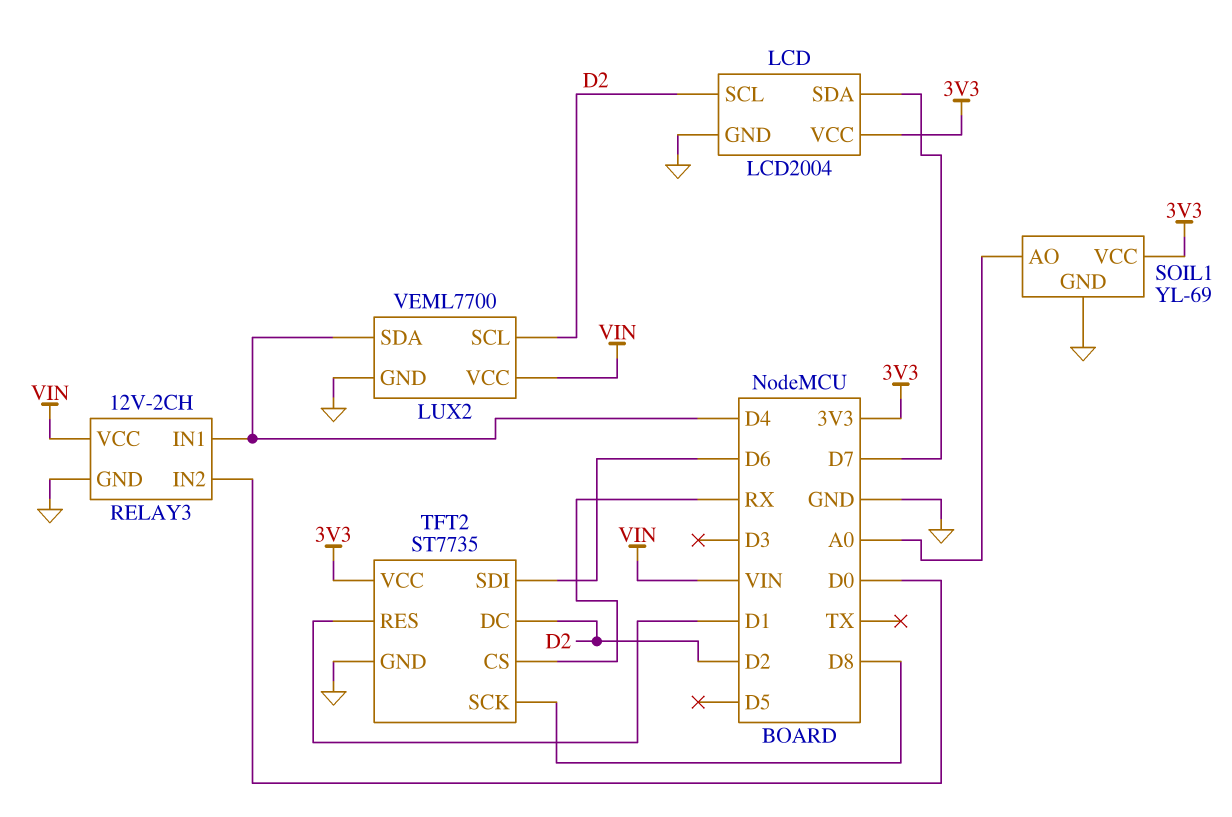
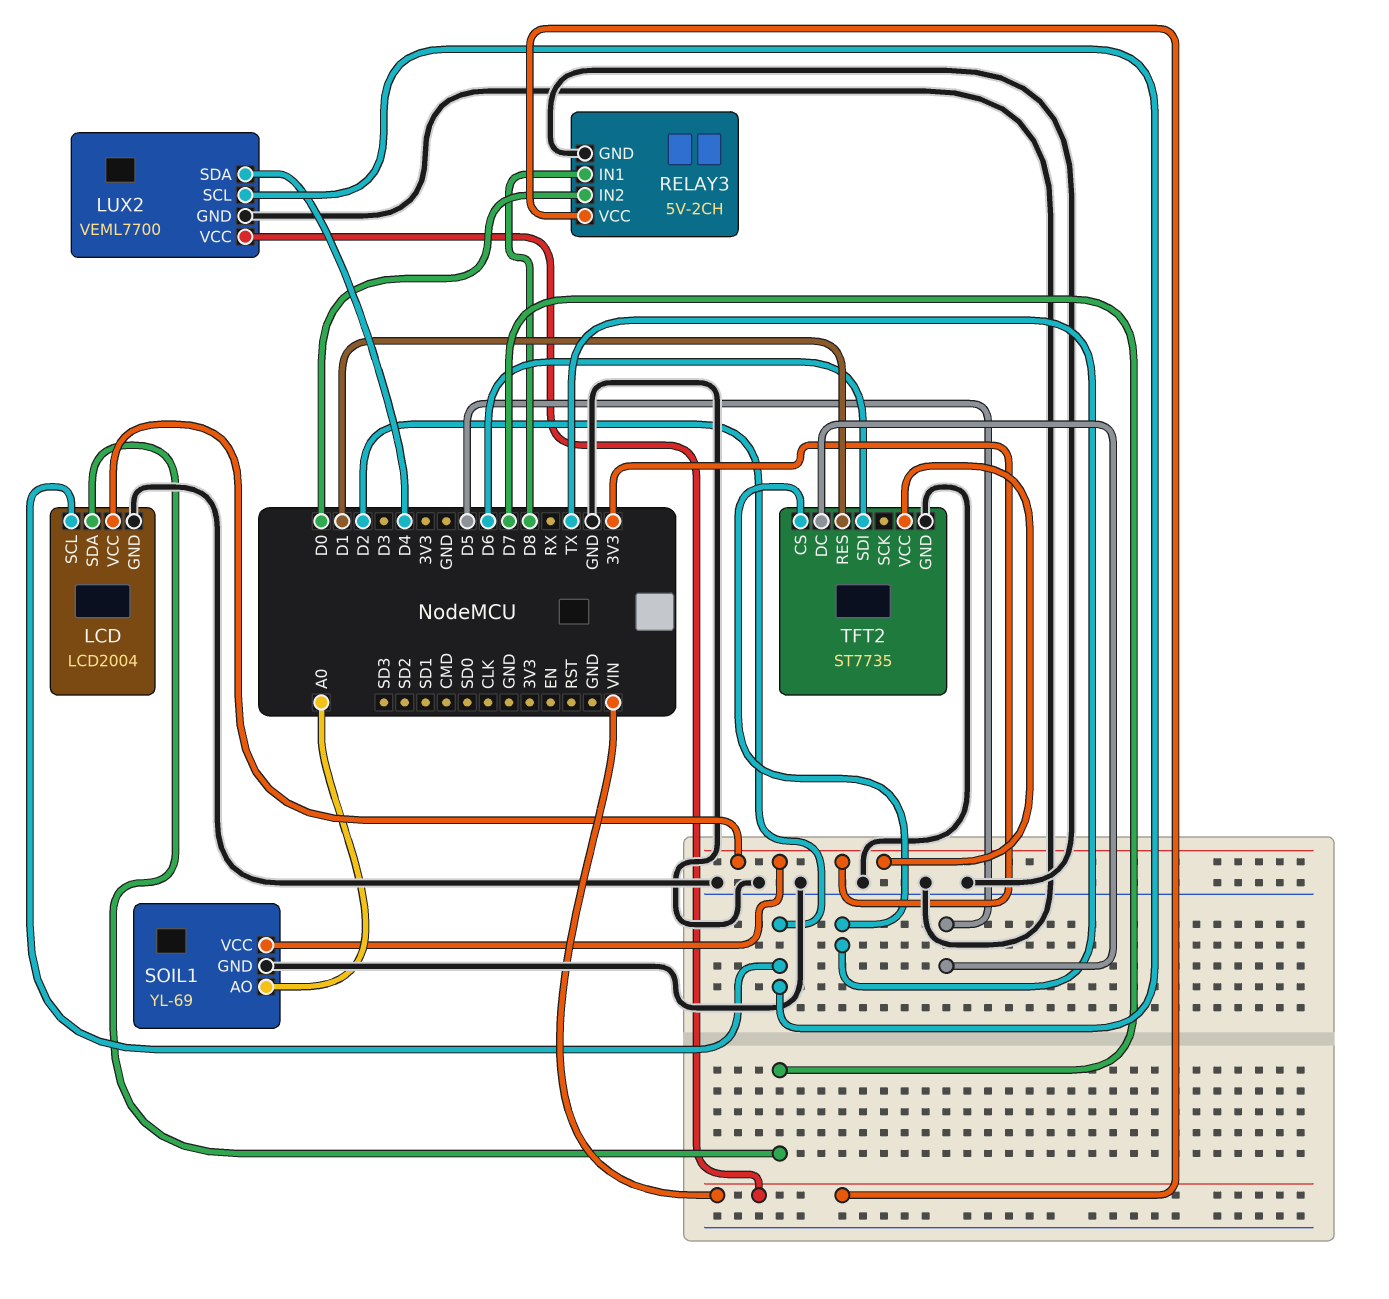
RELAY3: 12V-2CH -> 5V-2CH
RELAY3 pin IN1: D4 -> D8
TFT2 pin CS: RX -> TX
TFT2 pin DC: D2 -> D5
TFT2 pin SCK: D8 -> none

